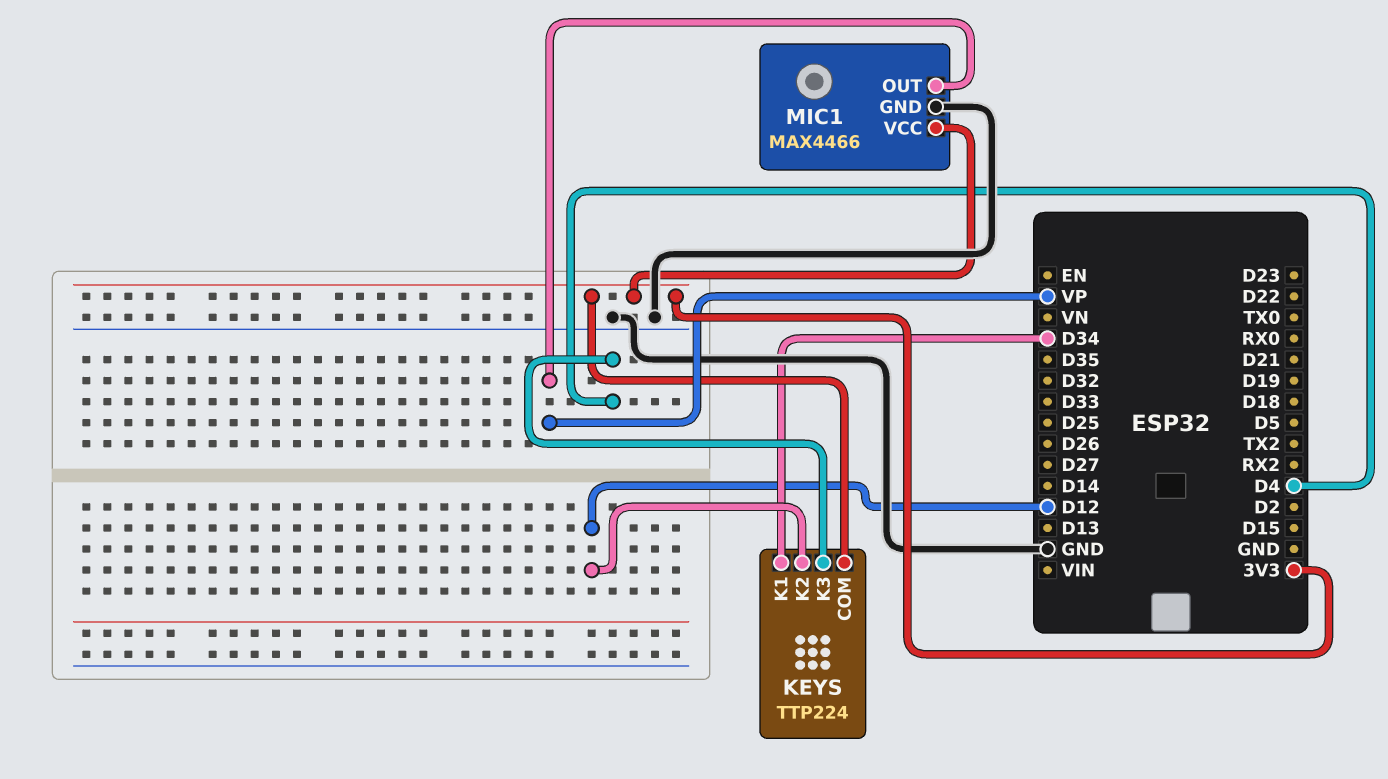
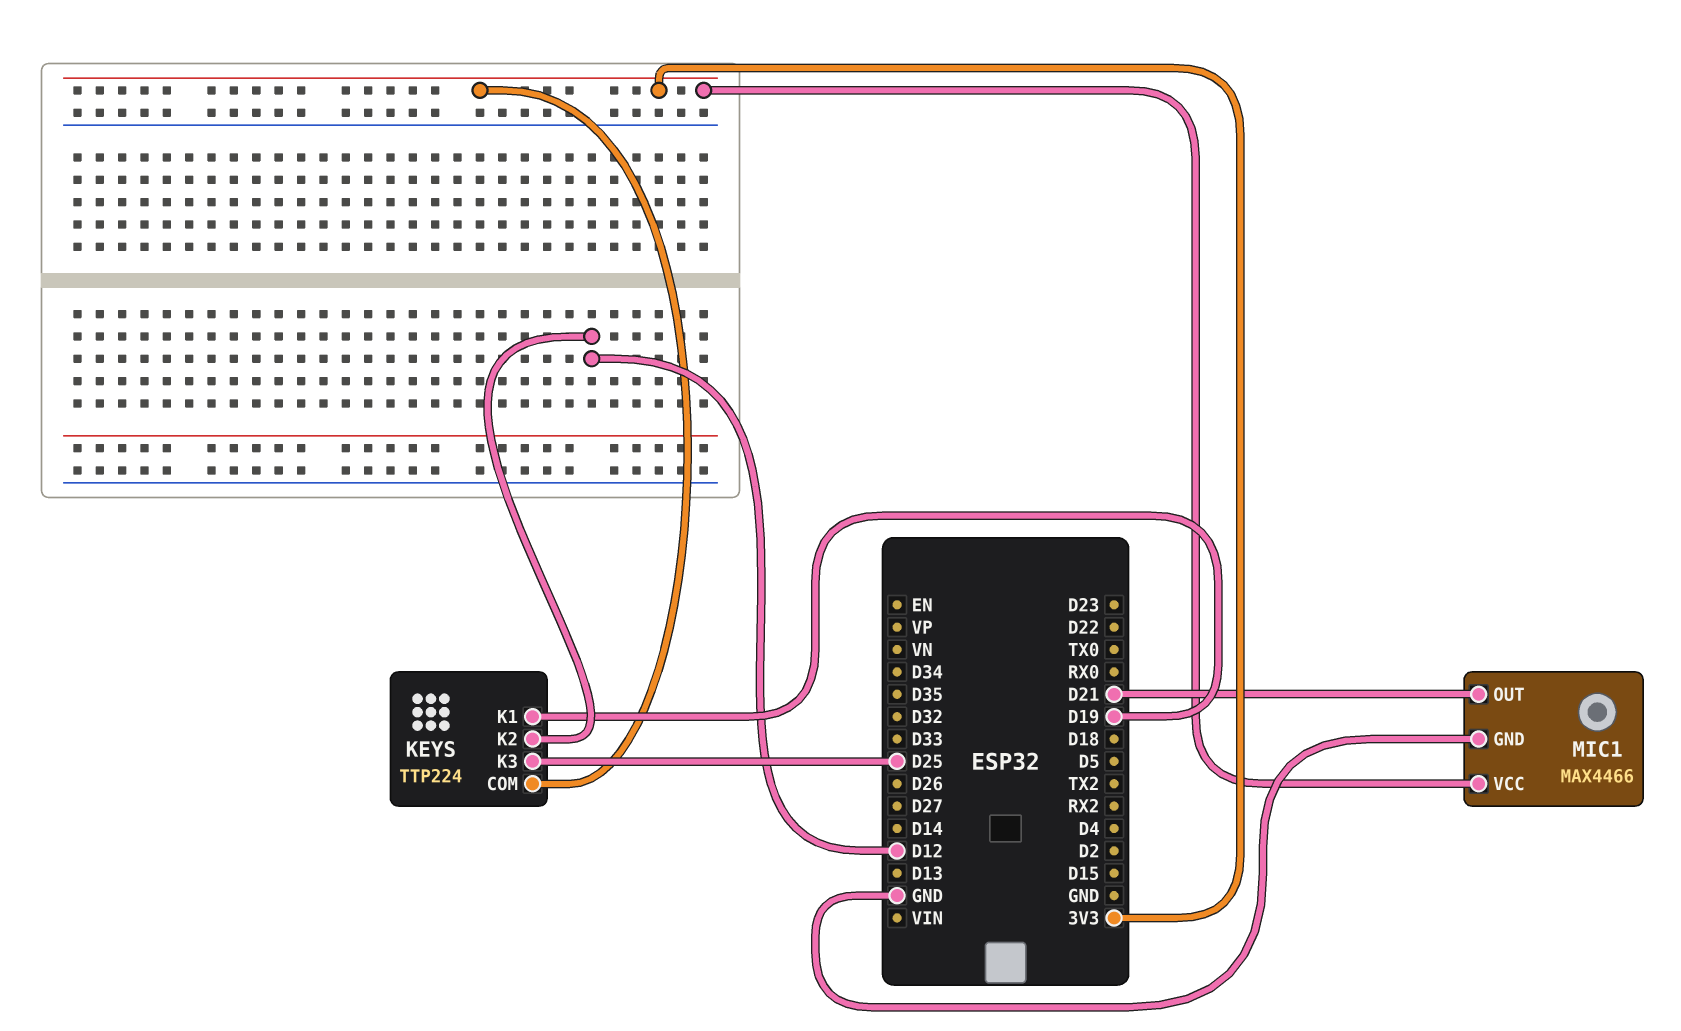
KEYS pin K1: D34 -> D19
KEYS pin K3: D4 -> D25
MIC1 pin OUT: VP -> D21

